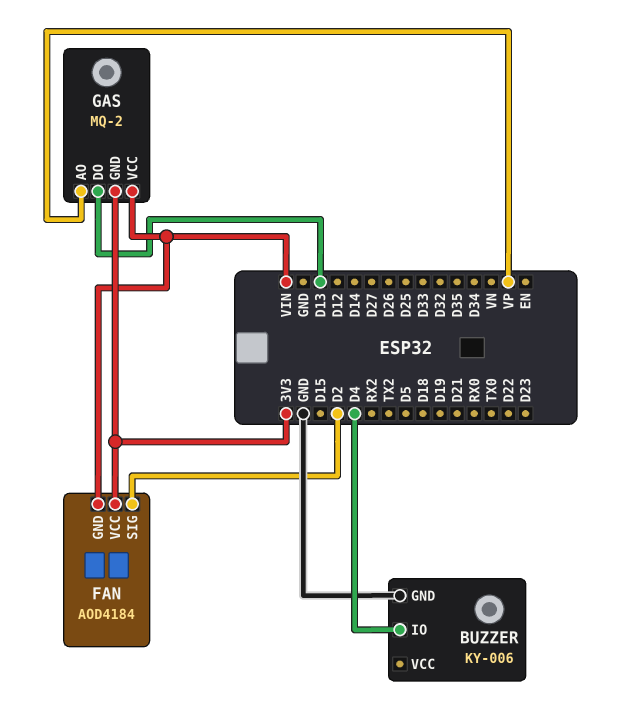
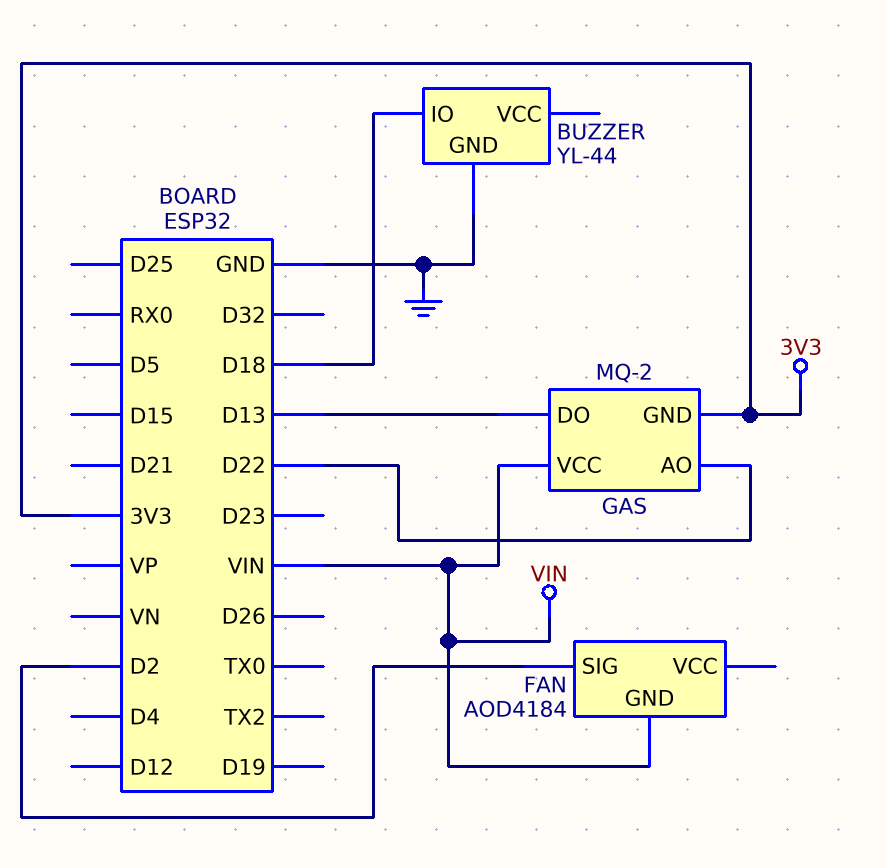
BUZZER: KY-006 -> YL-44
BUZZER pin IO: D4 -> D18
FAN pin VCC: 3V3 -> none
GAS pin AO: VP -> D22

